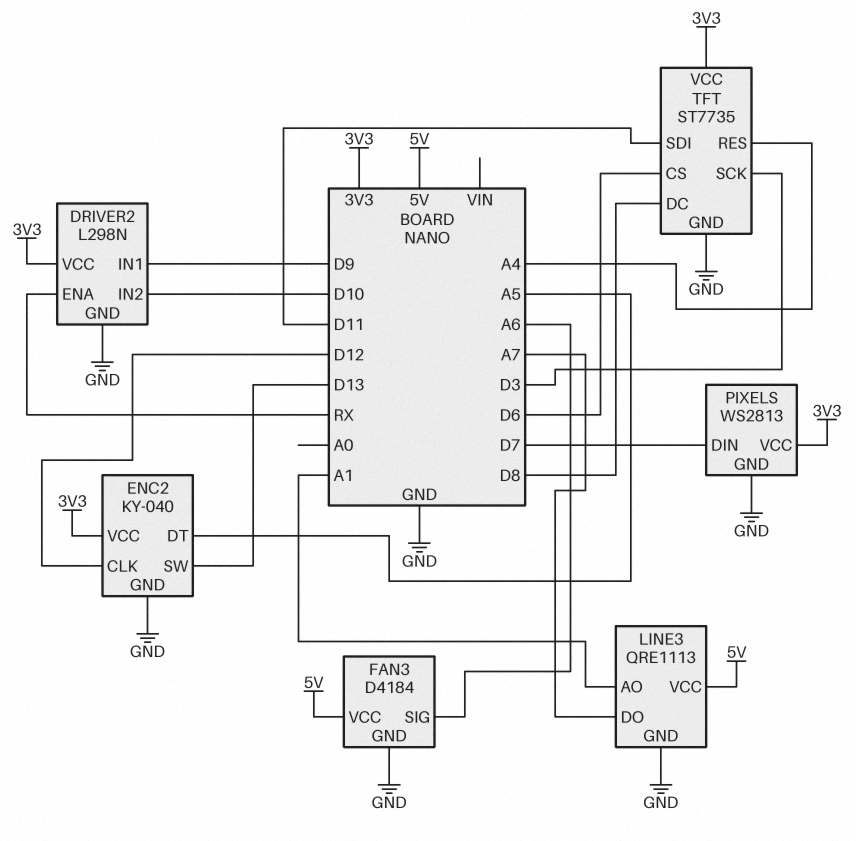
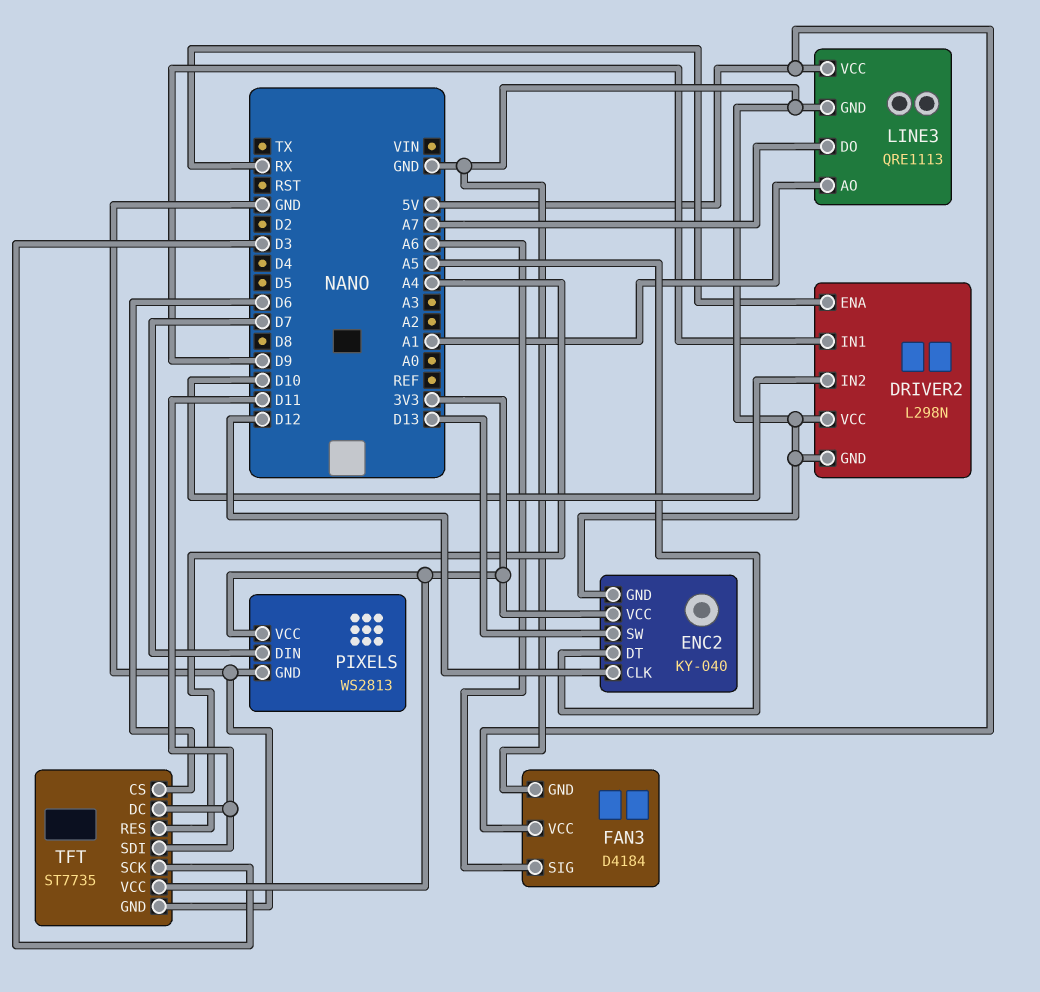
DRIVER2 pin VCC: 3V3 -> GND
TFT pin DC: D8 -> D11

